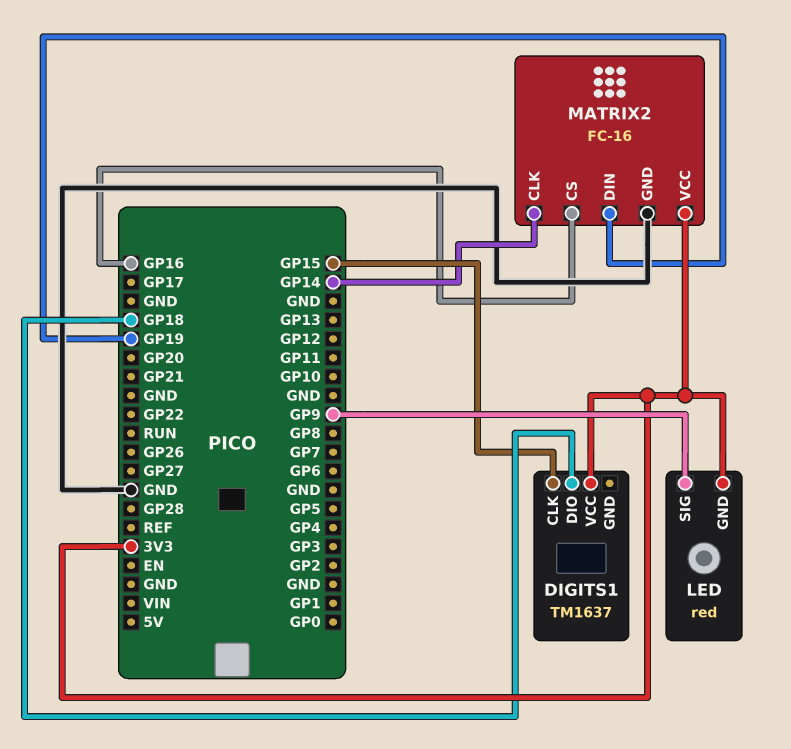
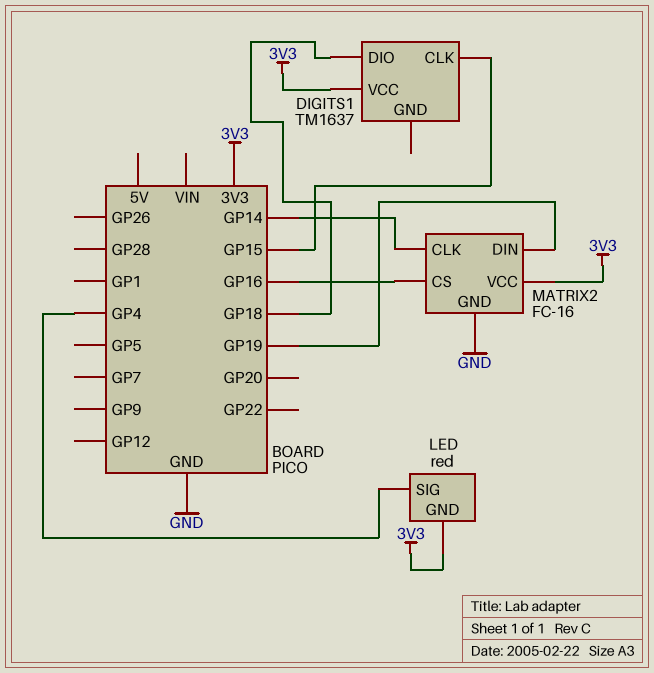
LED pin SIG: GP9 -> GP4

